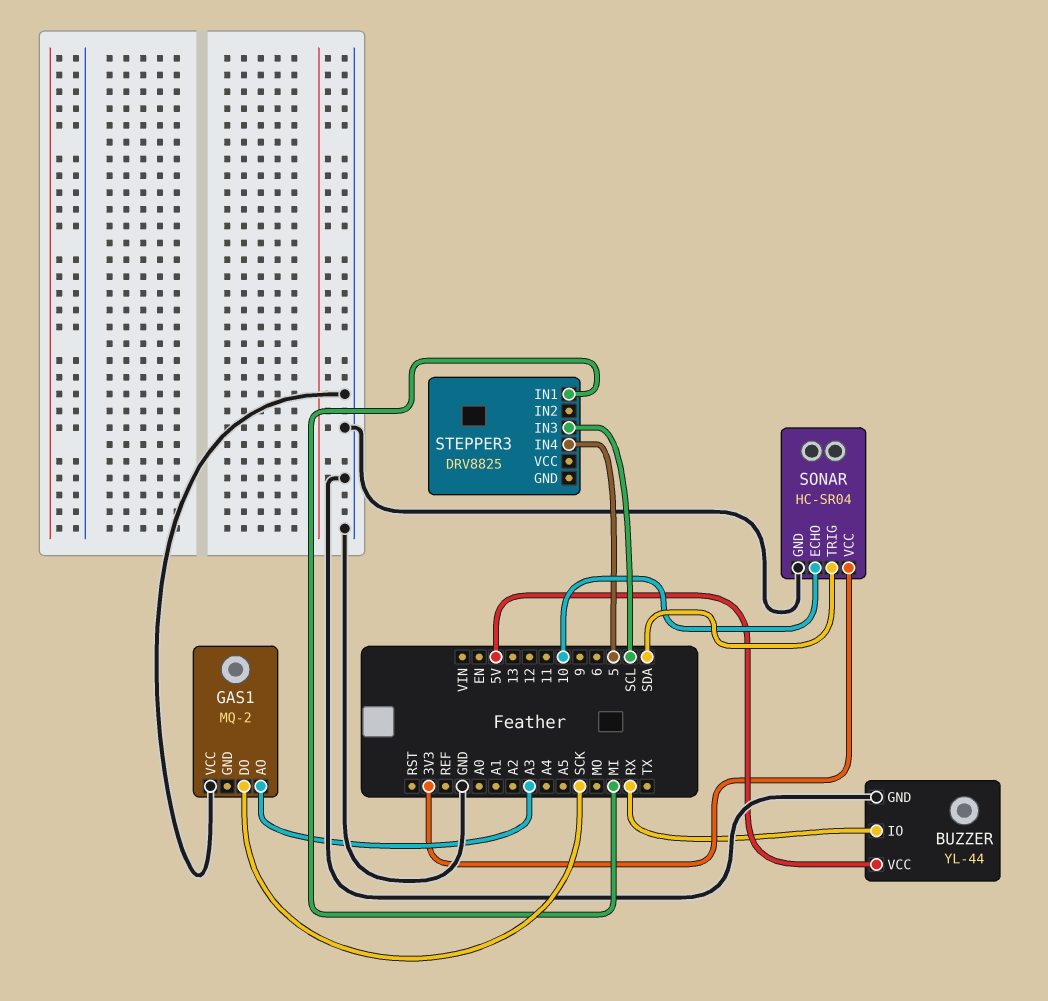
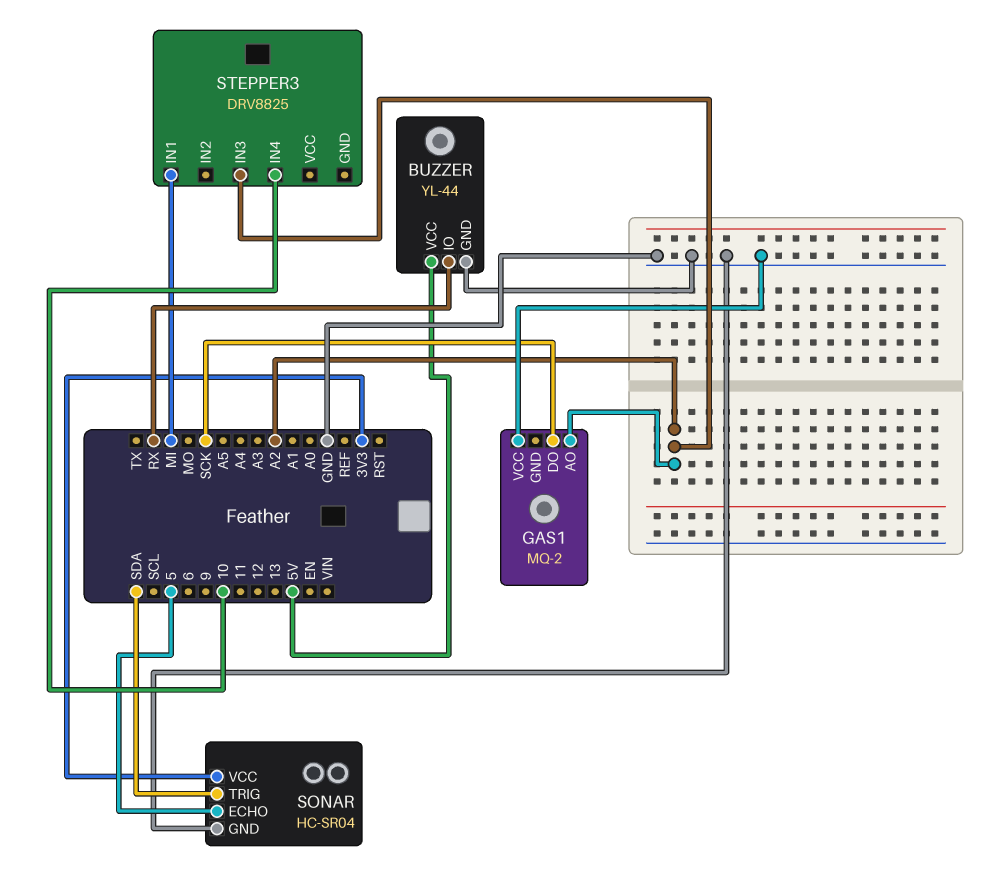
GAS1 pin AO: A3 -> A2
SONAR pin ECHO: 10 -> 5
STEPPER3 pin IN3: SCL -> A2
STEPPER3 pin IN4: 5 -> 10

